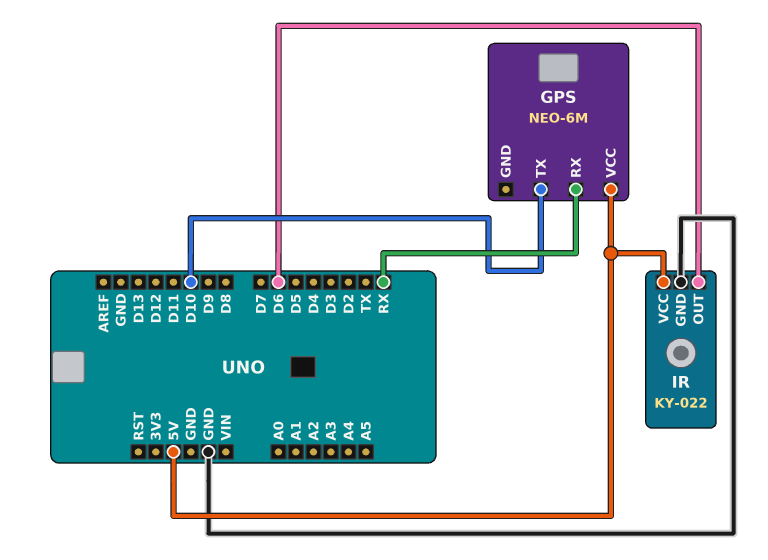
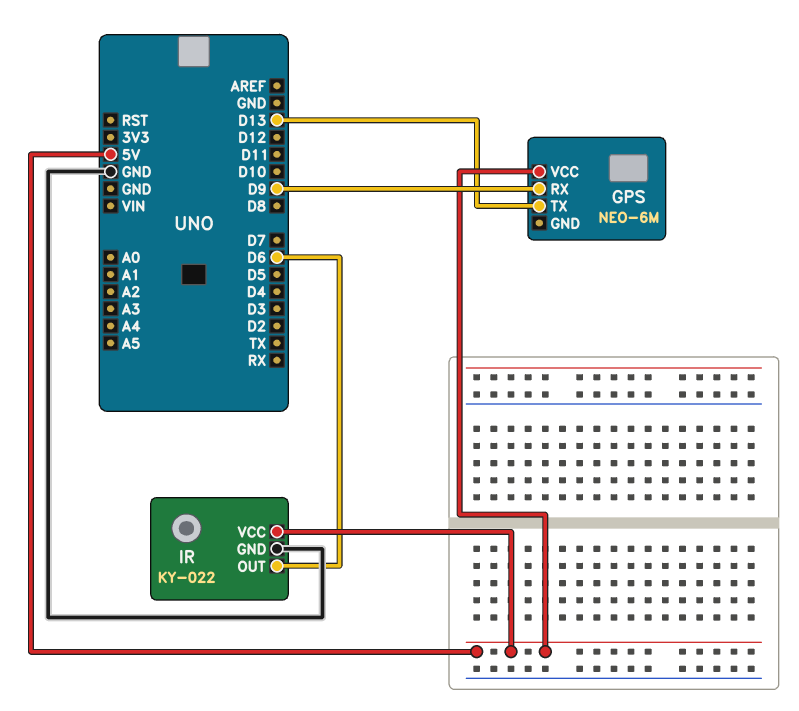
GPS pin RX: RX -> D9
GPS pin TX: D10 -> D13

